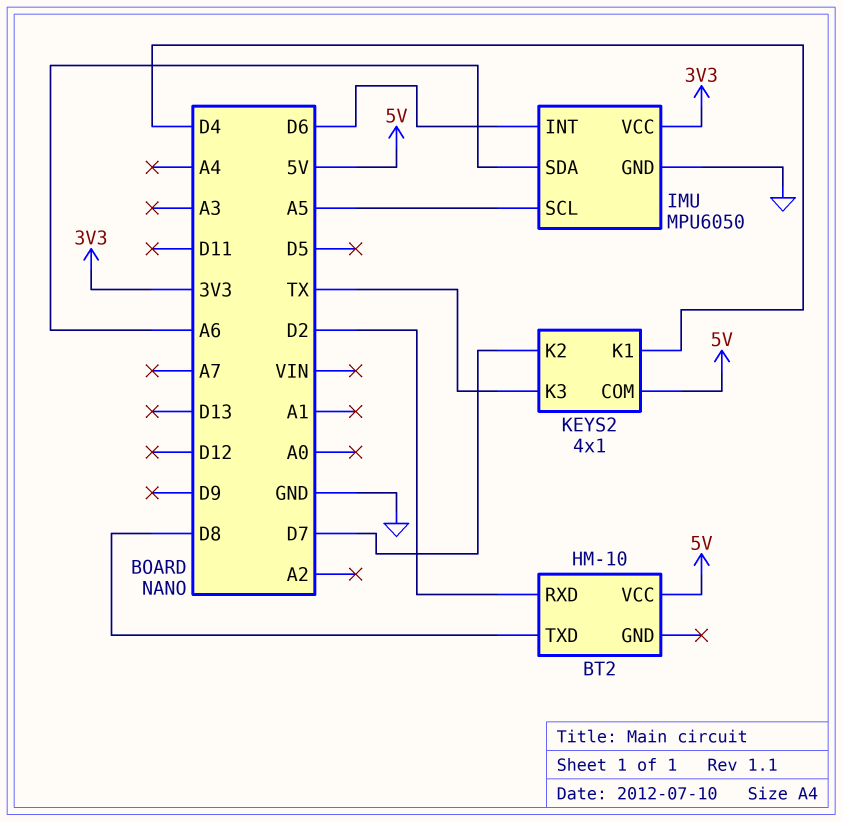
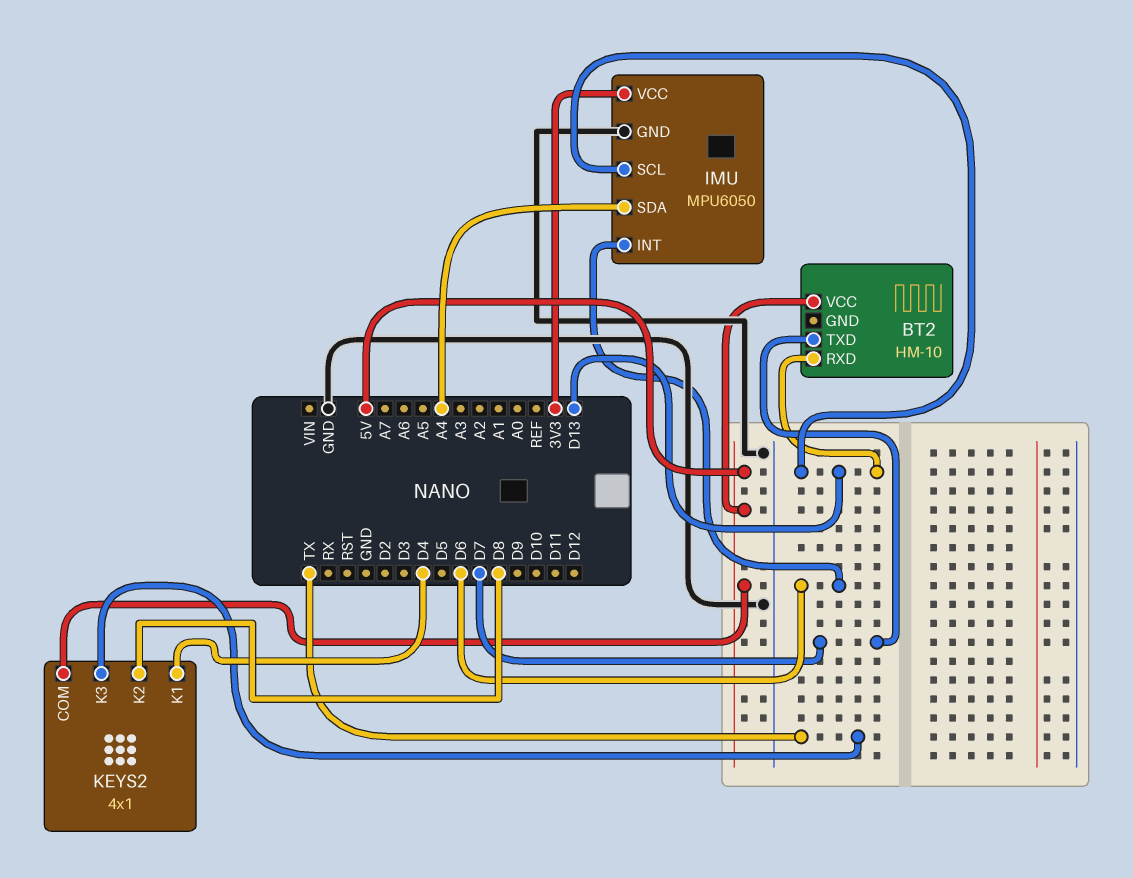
BT2 pin RXD: D2 -> D13
BT2 pin TXD: D8 -> D7
IMU pin SCL: A5 -> D13
IMU pin SDA: A6 -> A4
KEYS2 pin K2: D7 -> D8

